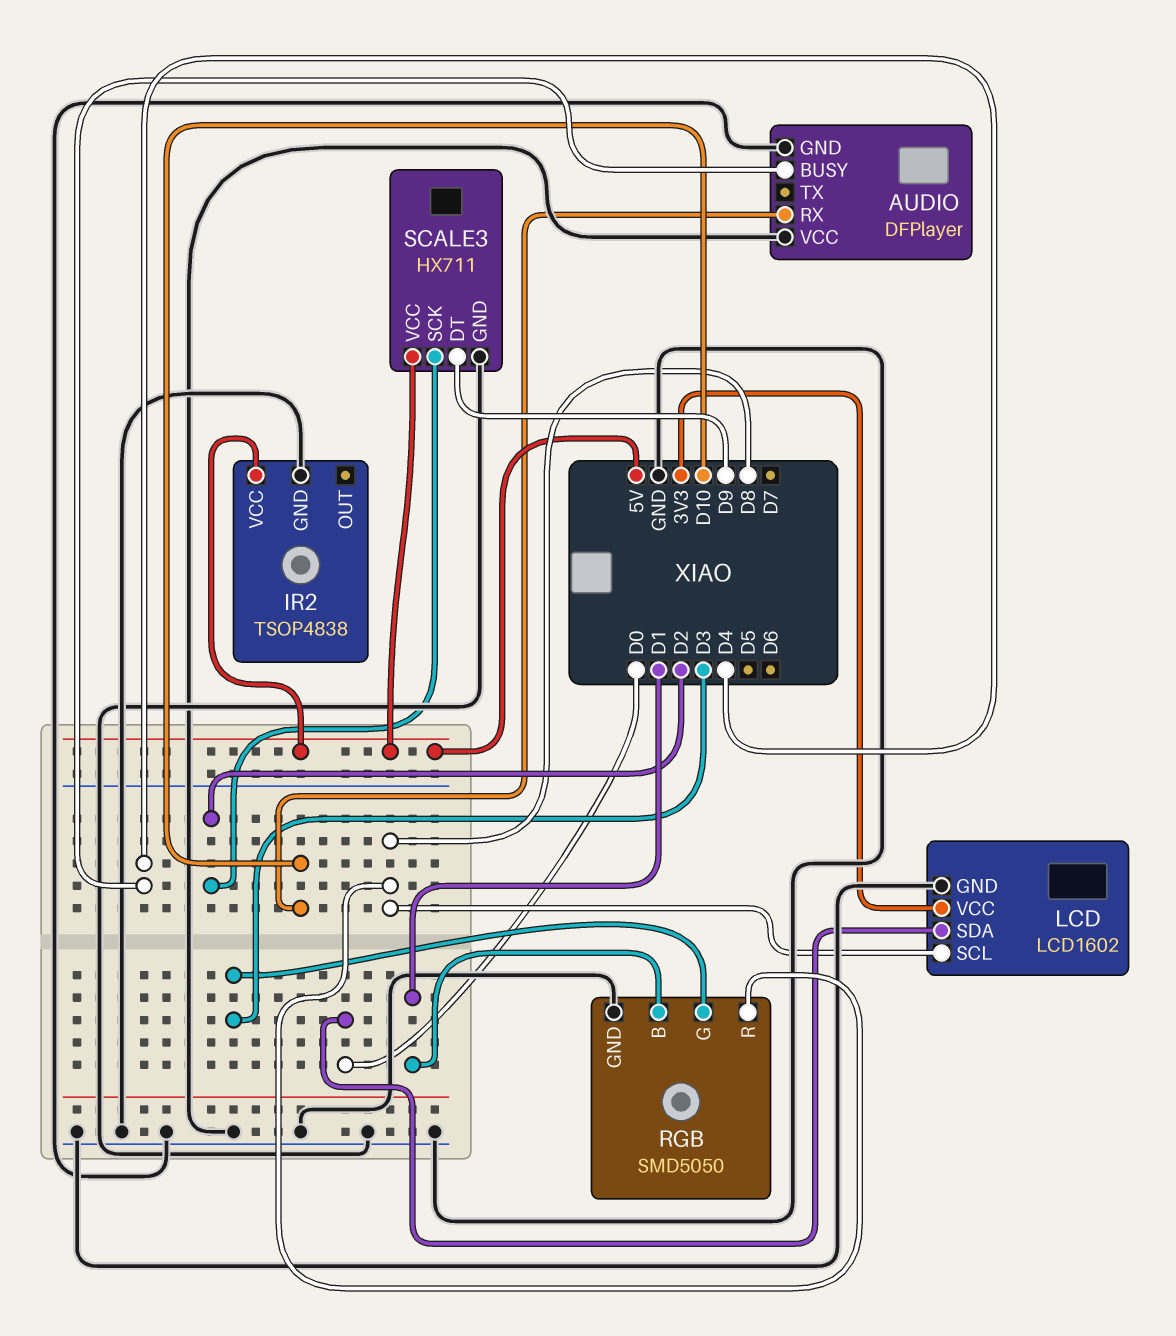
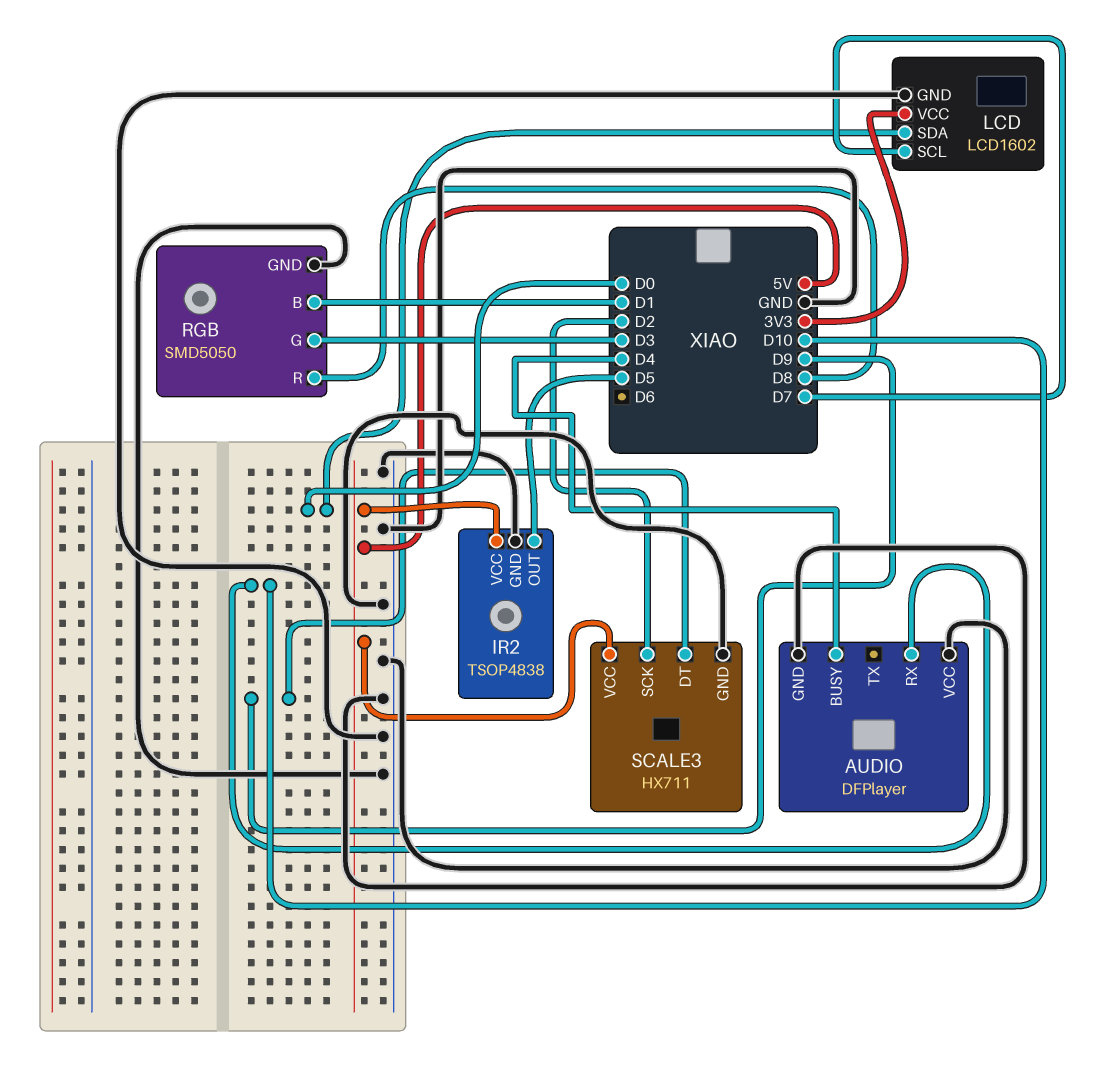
IR2 pin OUT: none -> D5
LCD pin SCL: D8 -> D7

